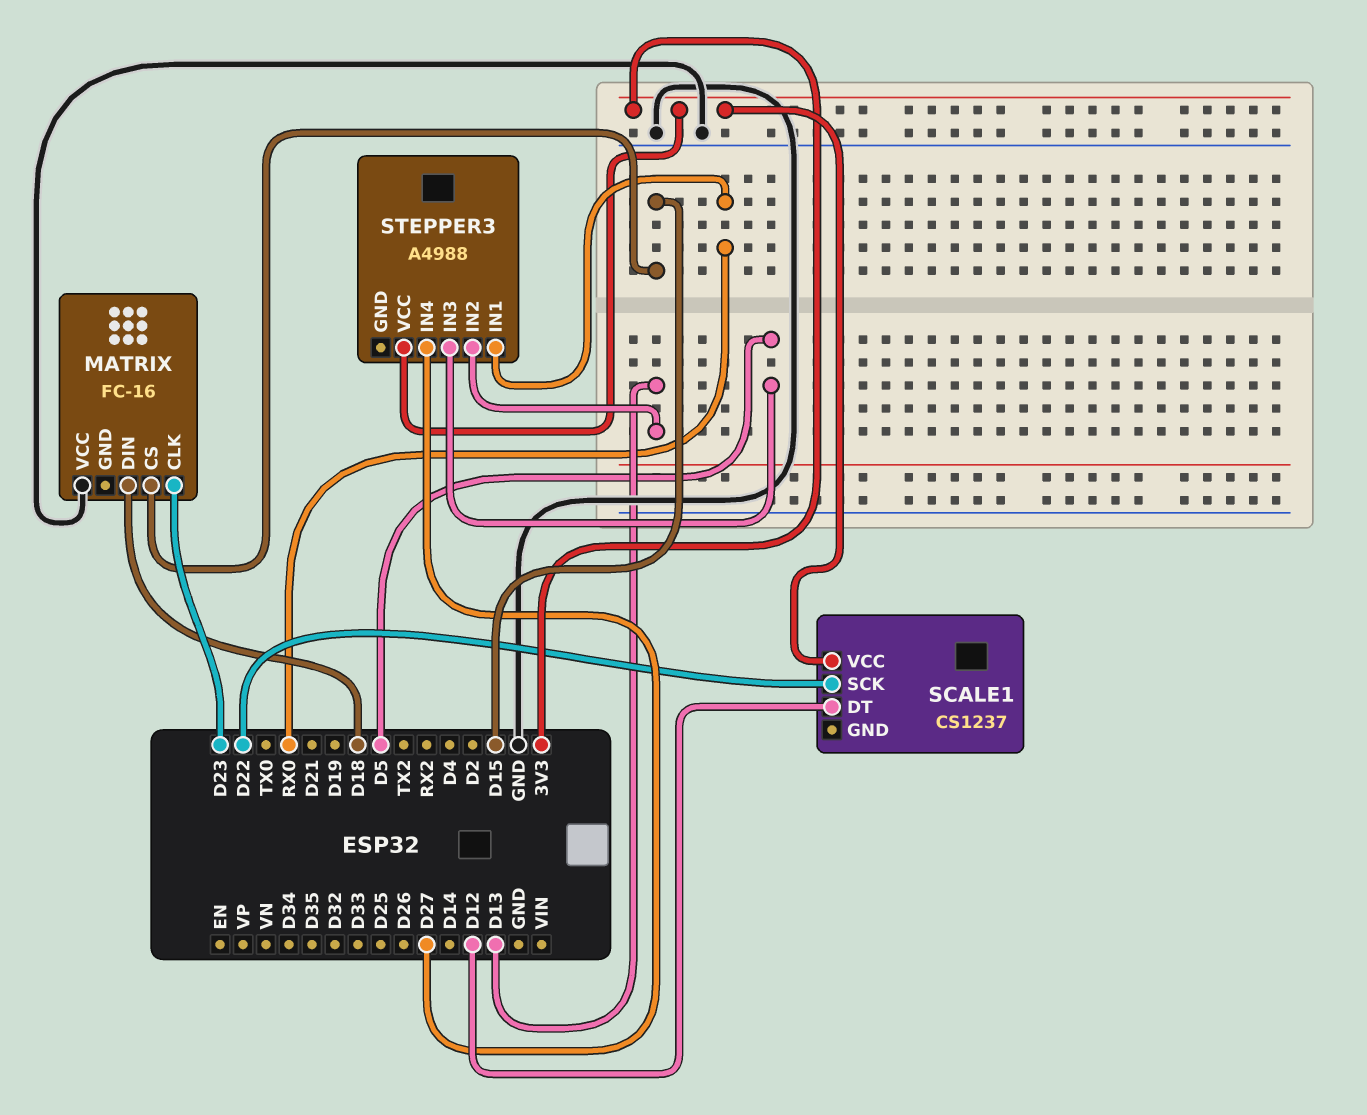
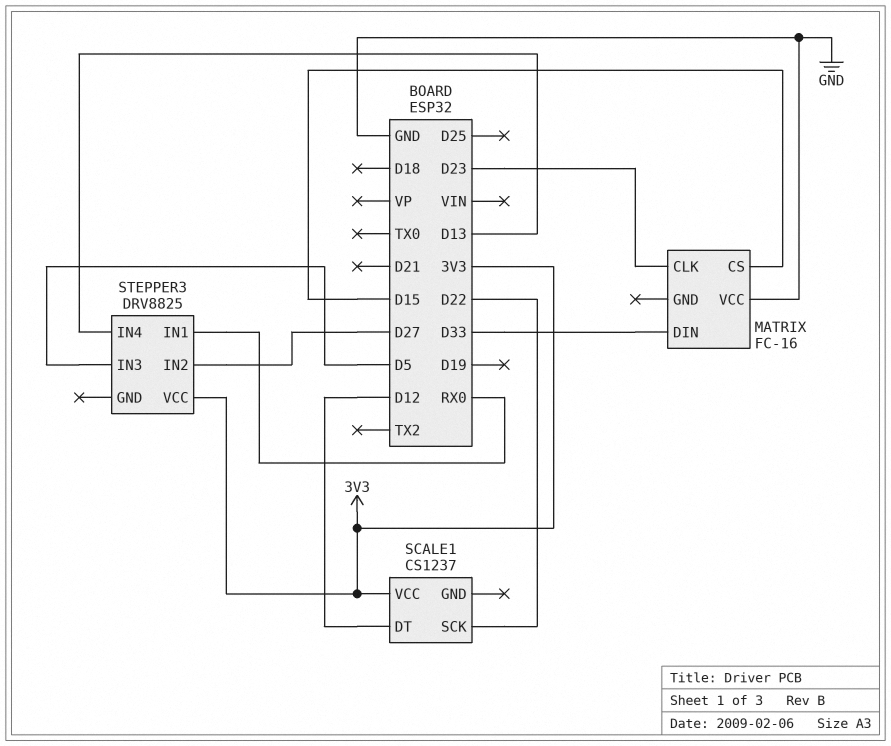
MATRIX pin DIN: D18 -> D33
STEPPER3: A4988 -> DRV8825
STEPPER3 pin IN2: D13 -> D27
STEPPER3 pin IN4: D27 -> D13

